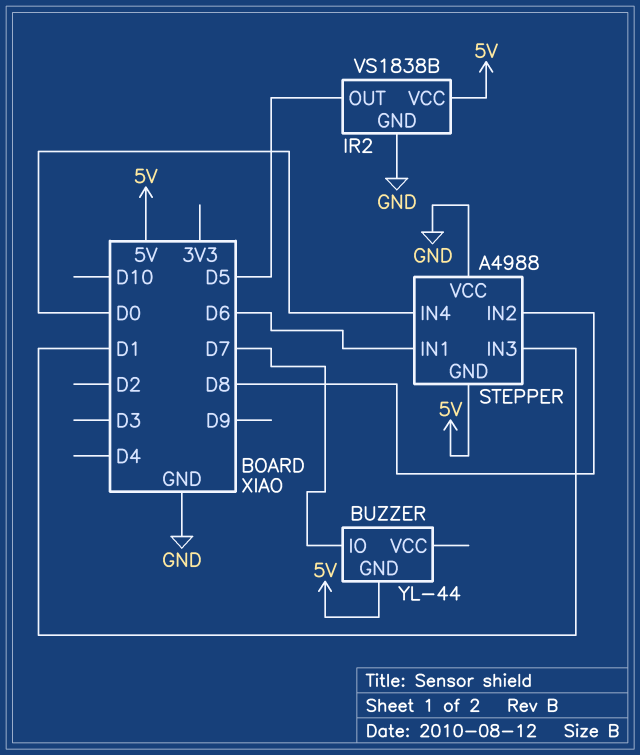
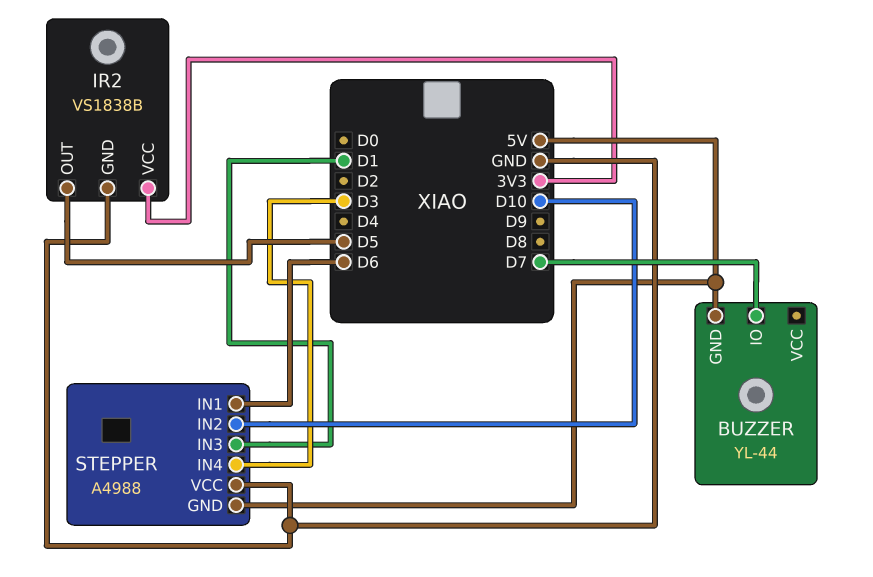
IR2 pin VCC: 5V -> 3V3
STEPPER pin IN2: D8 -> D10
STEPPER pin IN4: D0 -> D3

